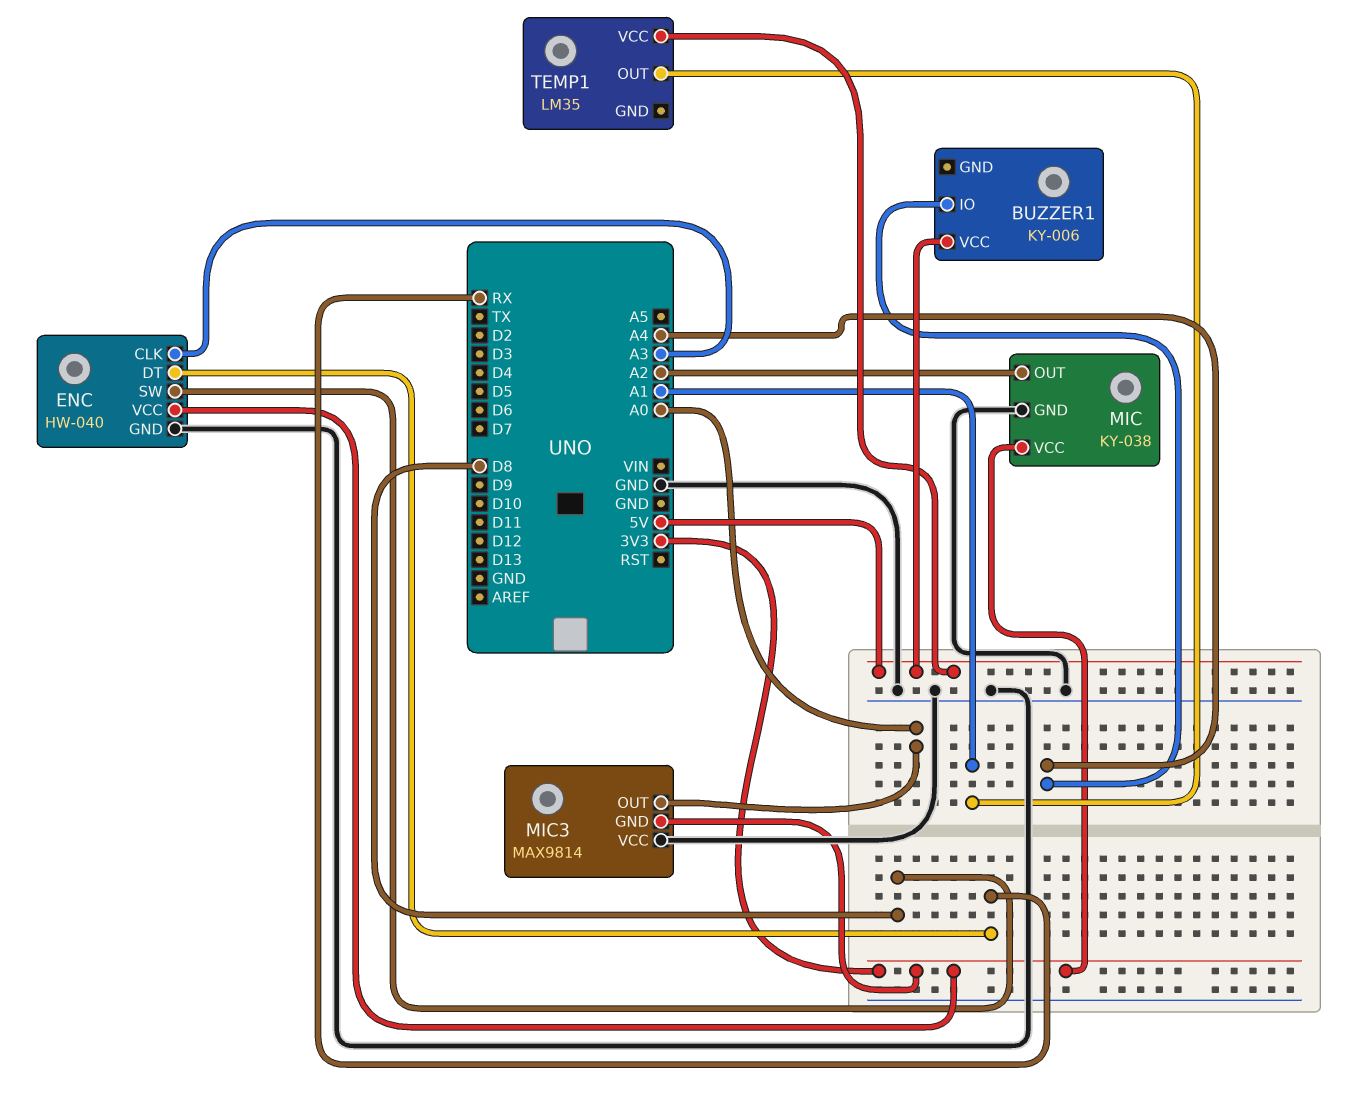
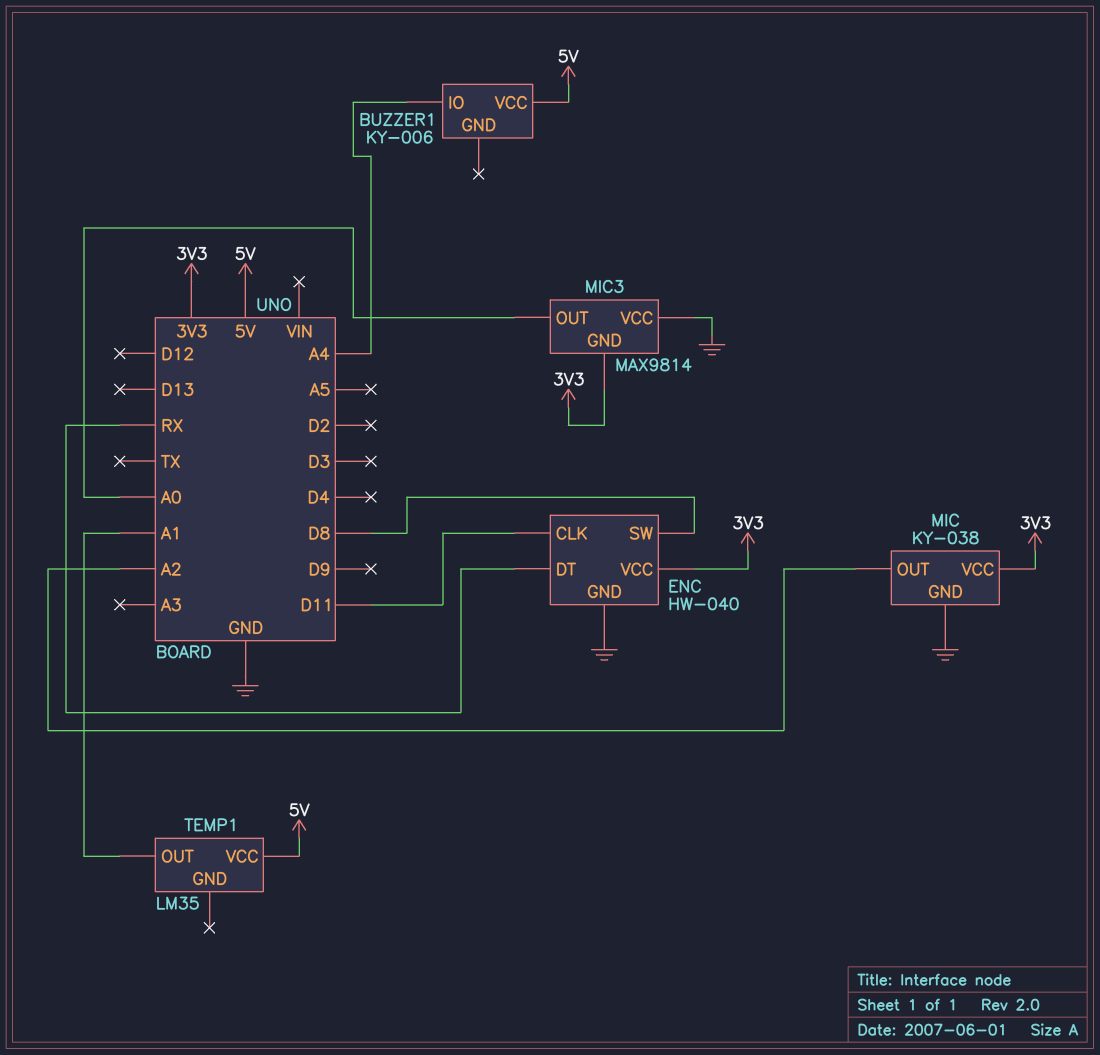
ENC pin CLK: A3 -> D11

